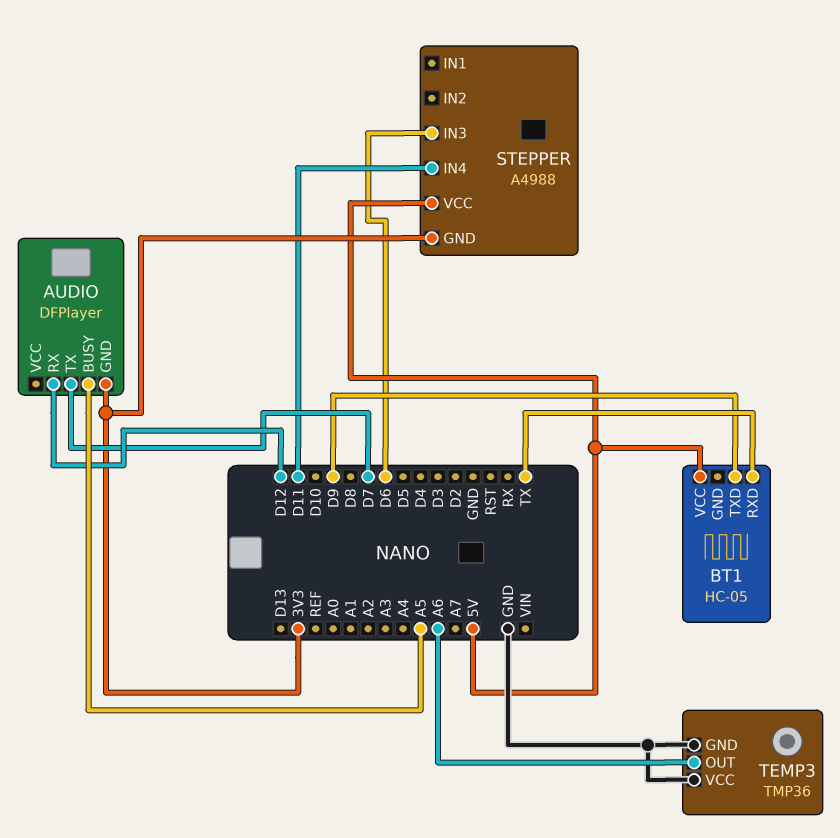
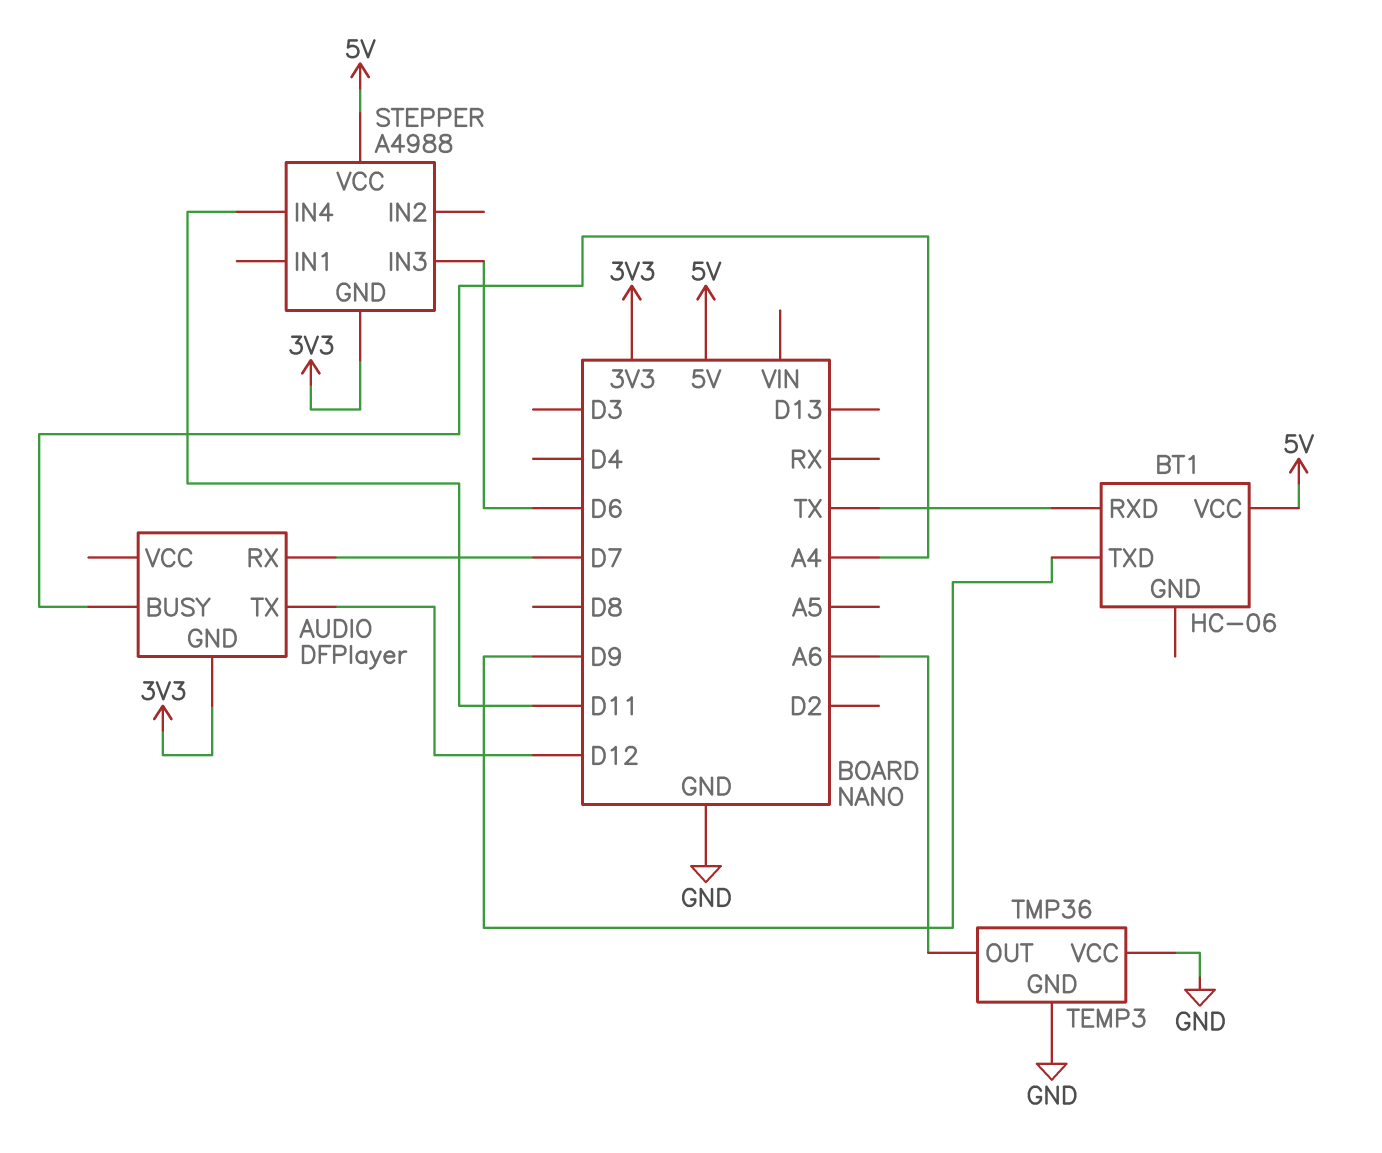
AUDIO pin BUSY: A5 -> A4
AUDIO pin RX: D12 -> D7
AUDIO pin TX: D7 -> D12
BT1: HC-05 -> HC-06

